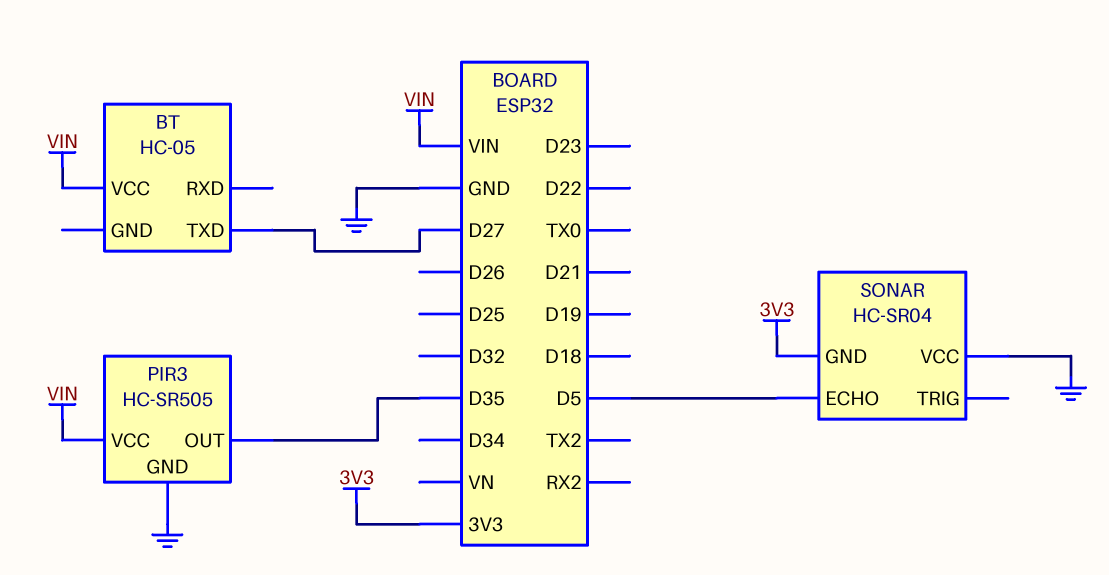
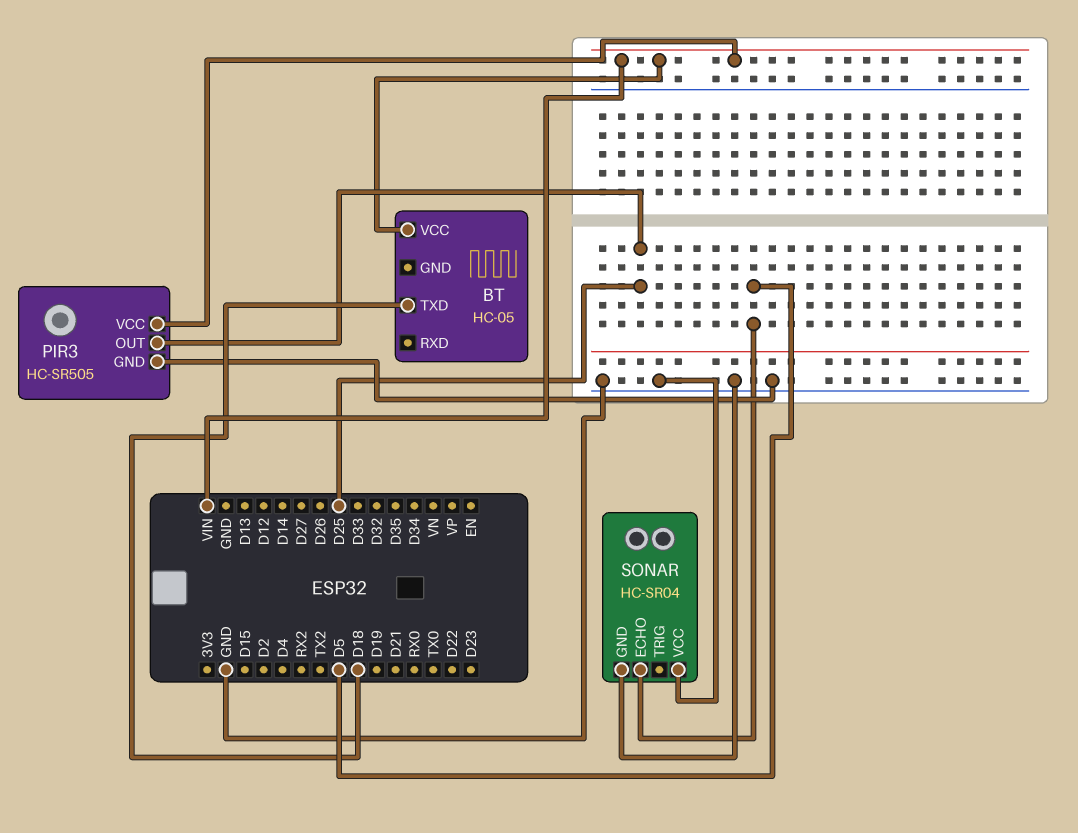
BT pin TXD: D27 -> D18
PIR3 pin OUT: D35 -> D25
SONAR pin GND: 3V3 -> GND

